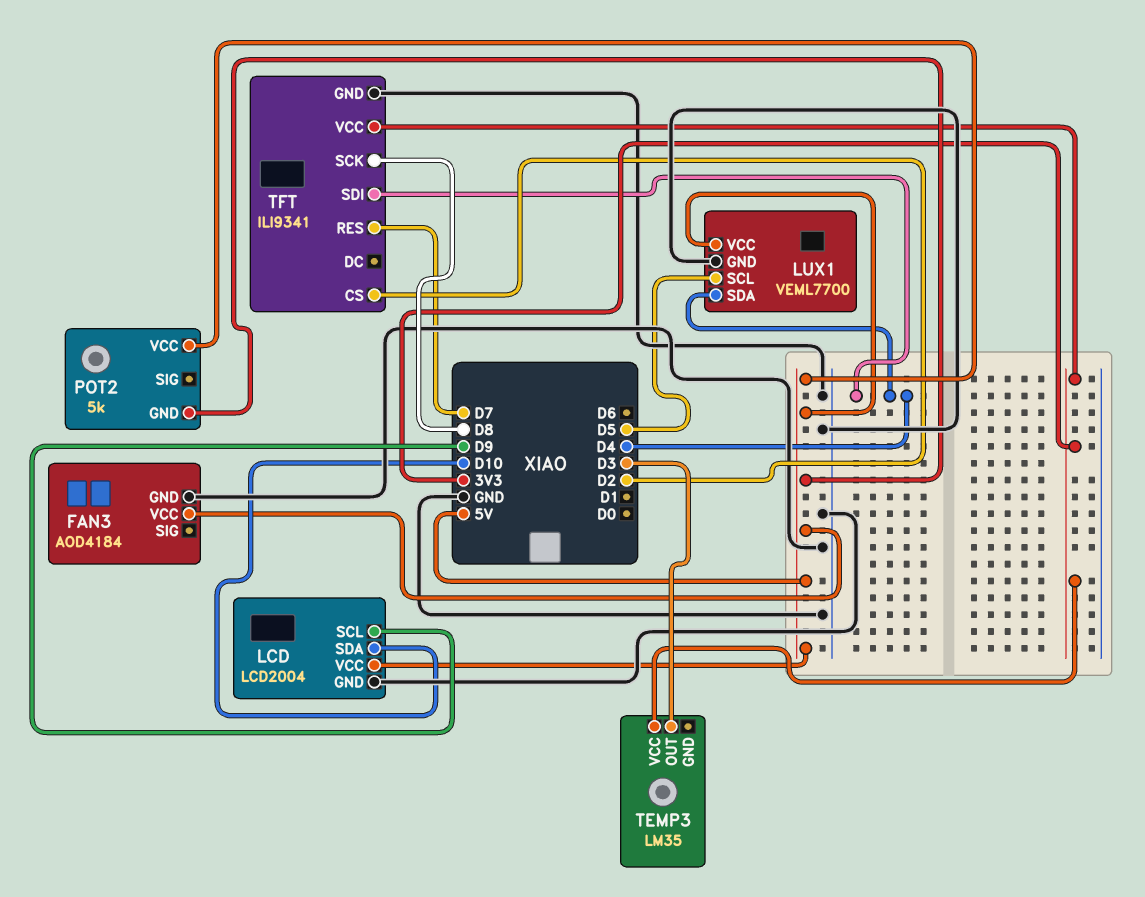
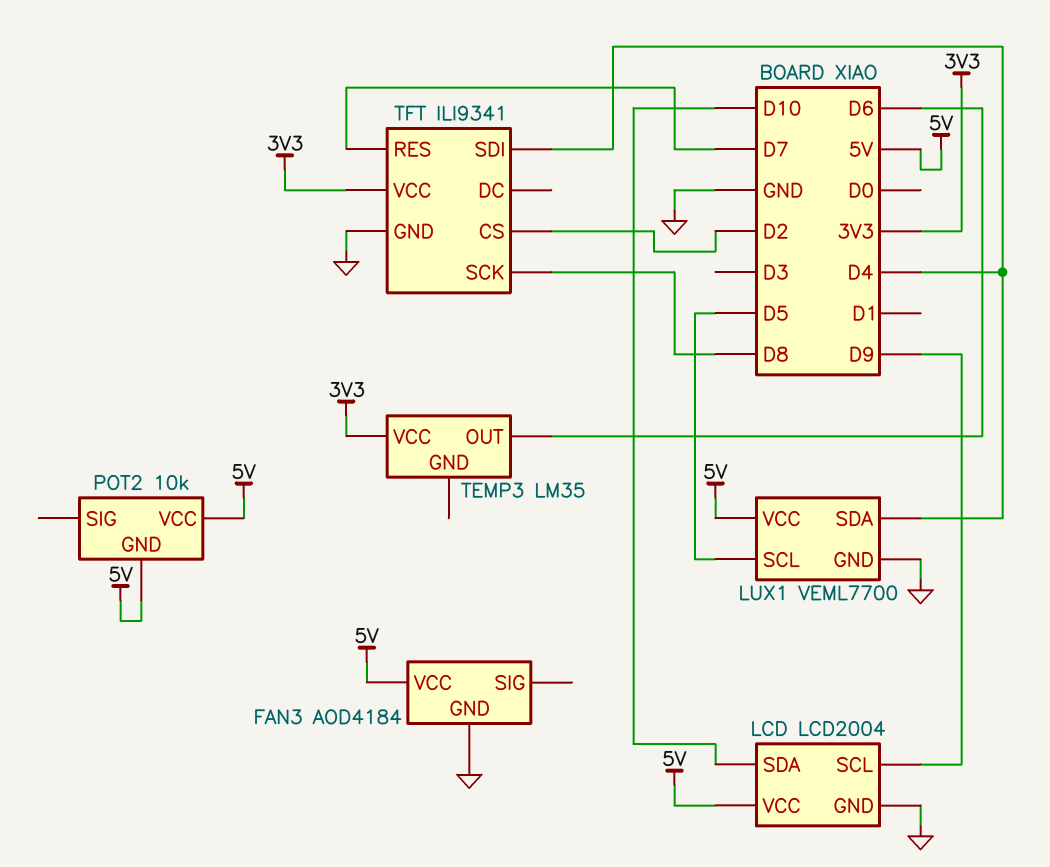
POT2: 5k -> 10k
TEMP3 pin OUT: D3 -> D6

